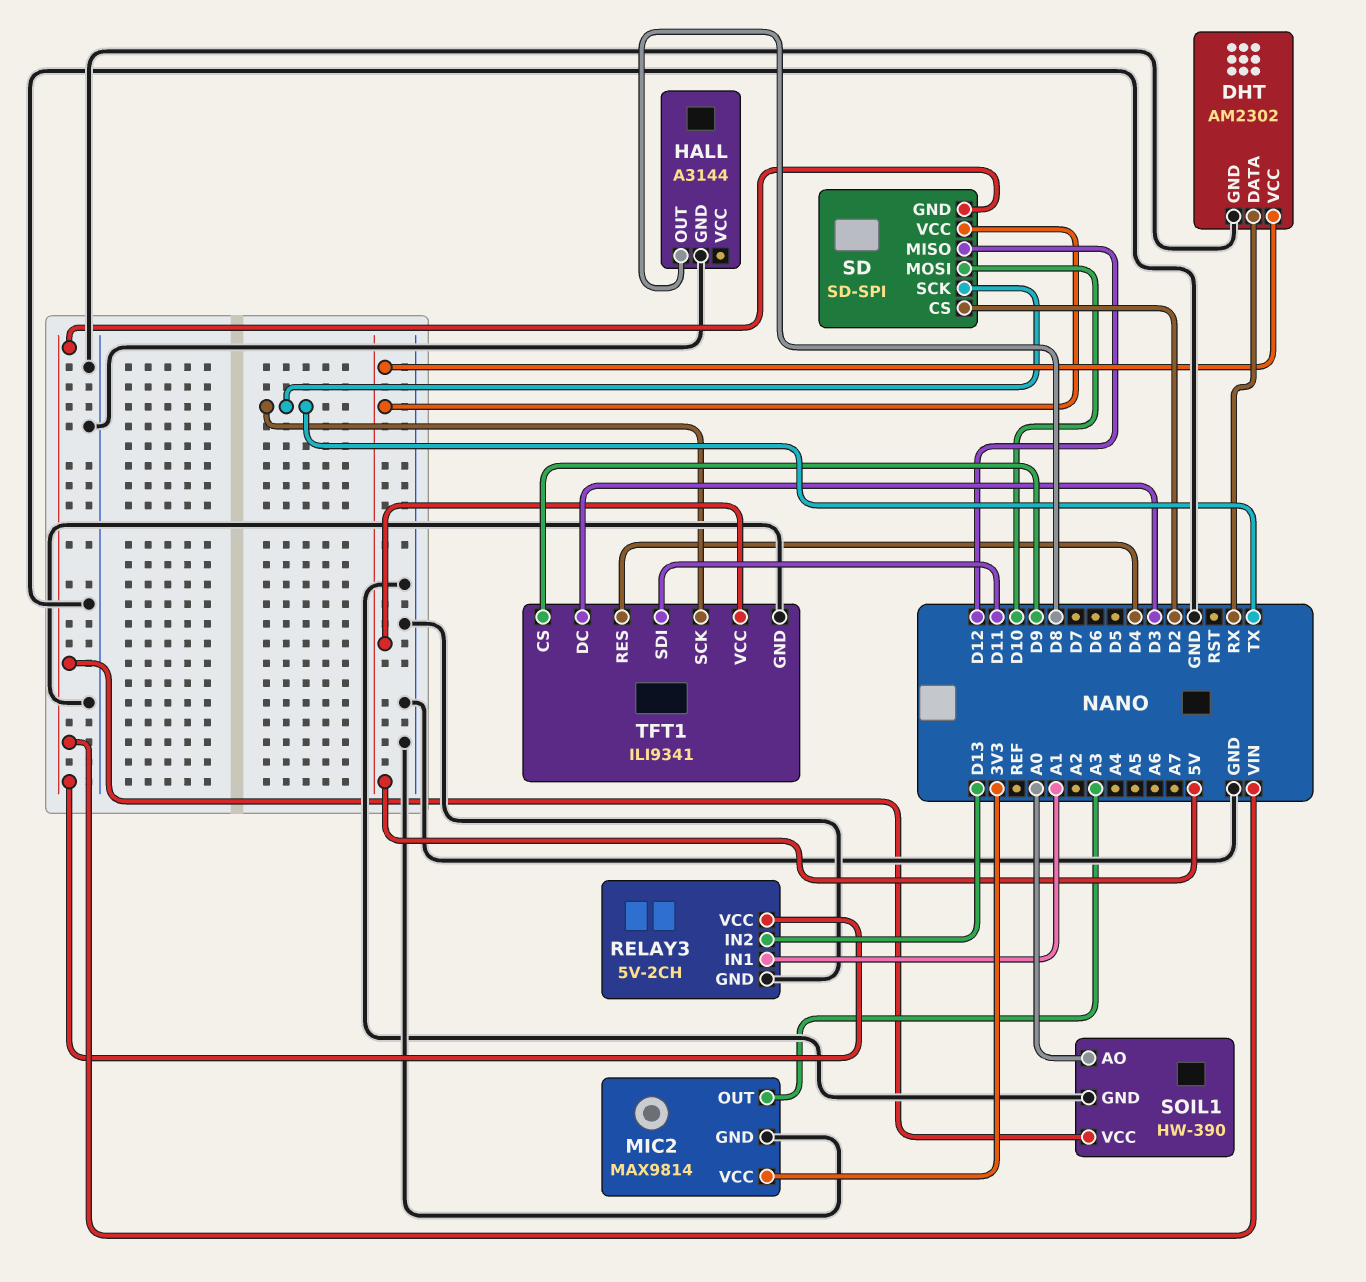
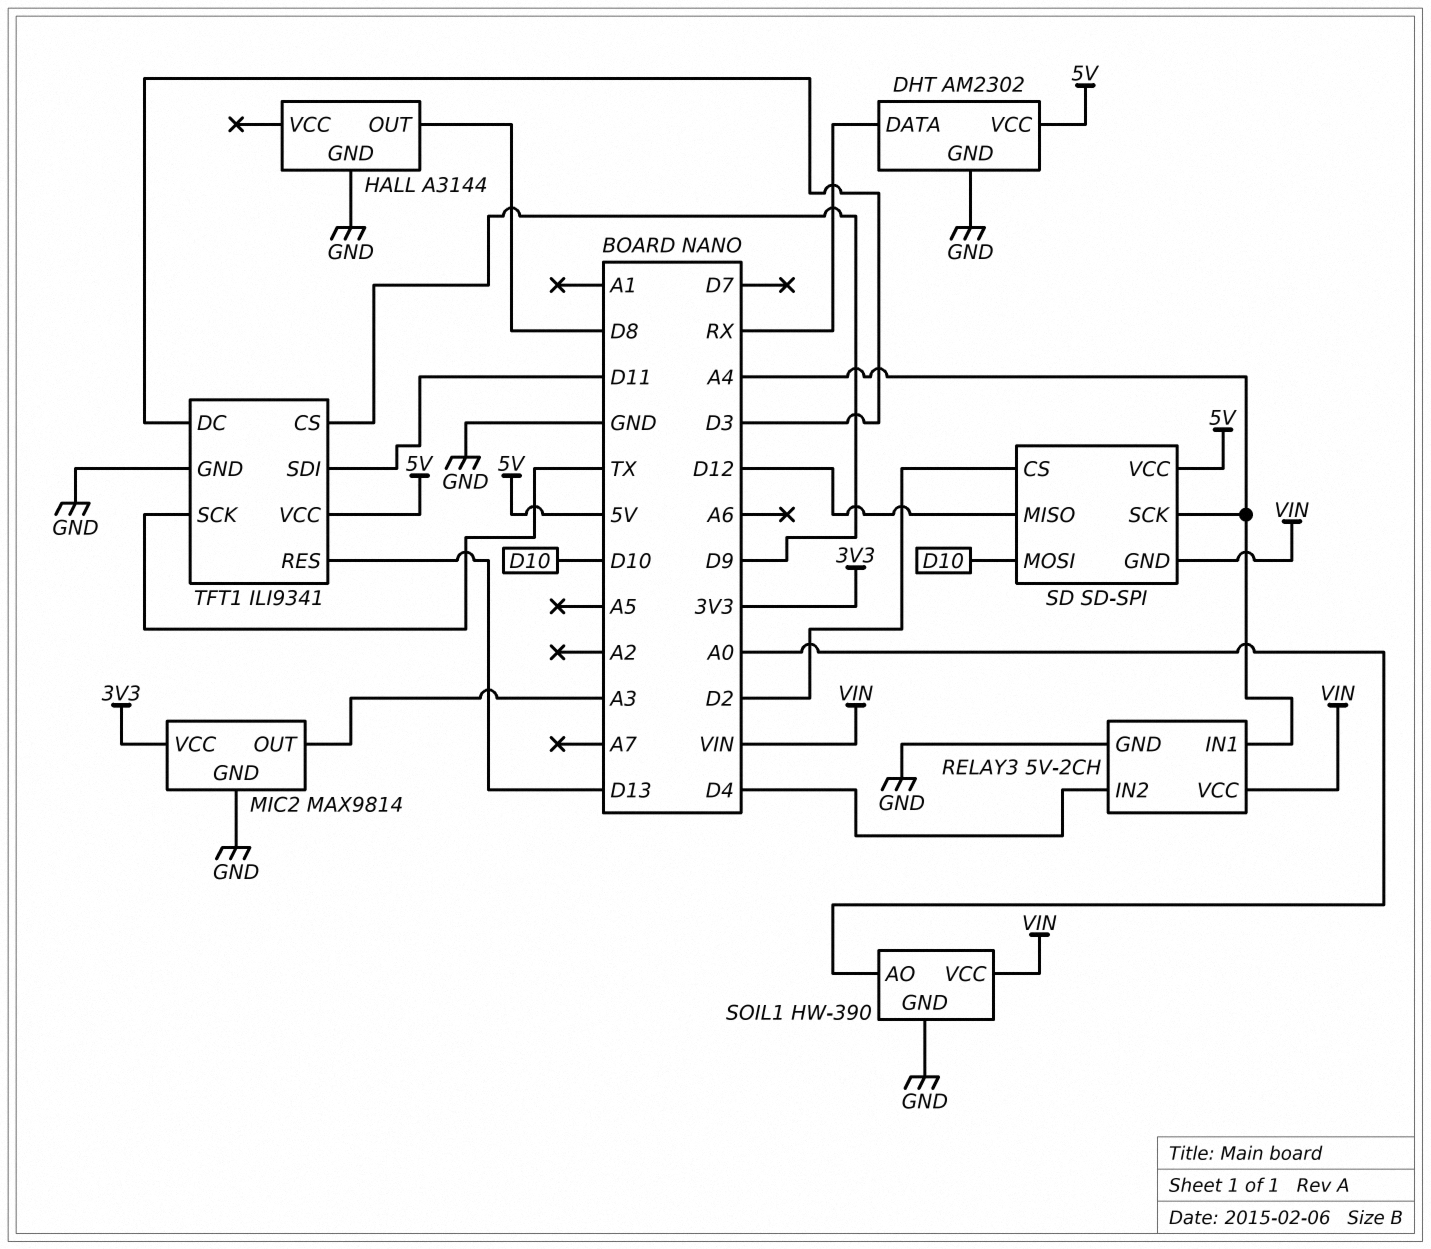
RELAY3 pin IN1: A1 -> A4
RELAY3 pin IN2: D13 -> D4
SD pin SCK: TX -> A4
TFT1 pin RES: D4 -> D13

